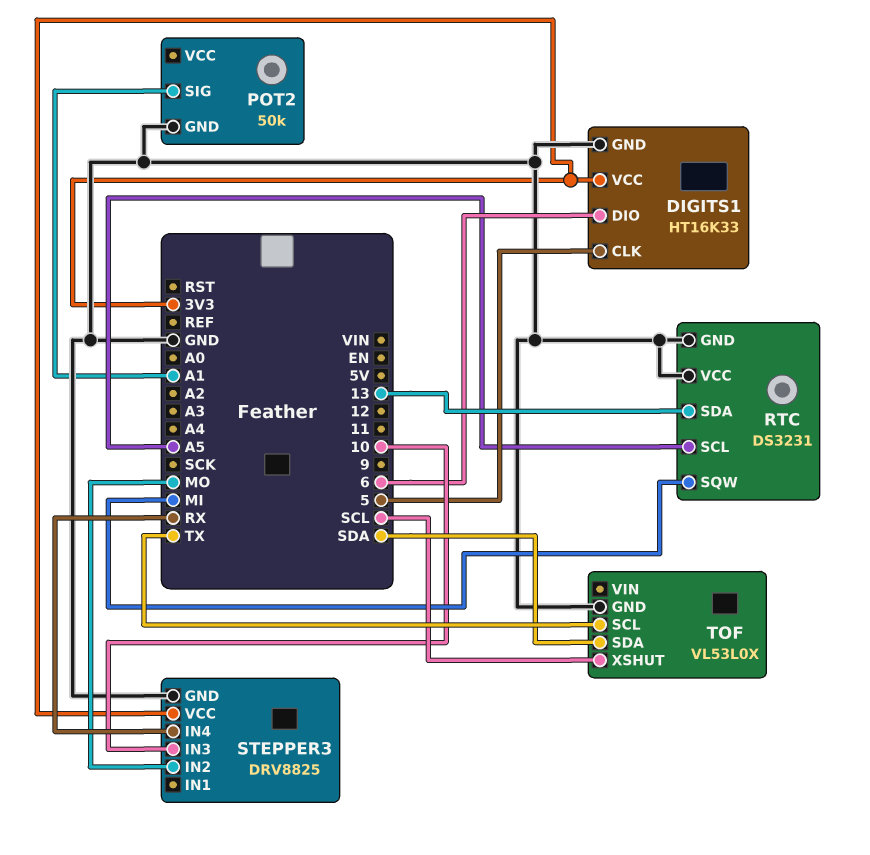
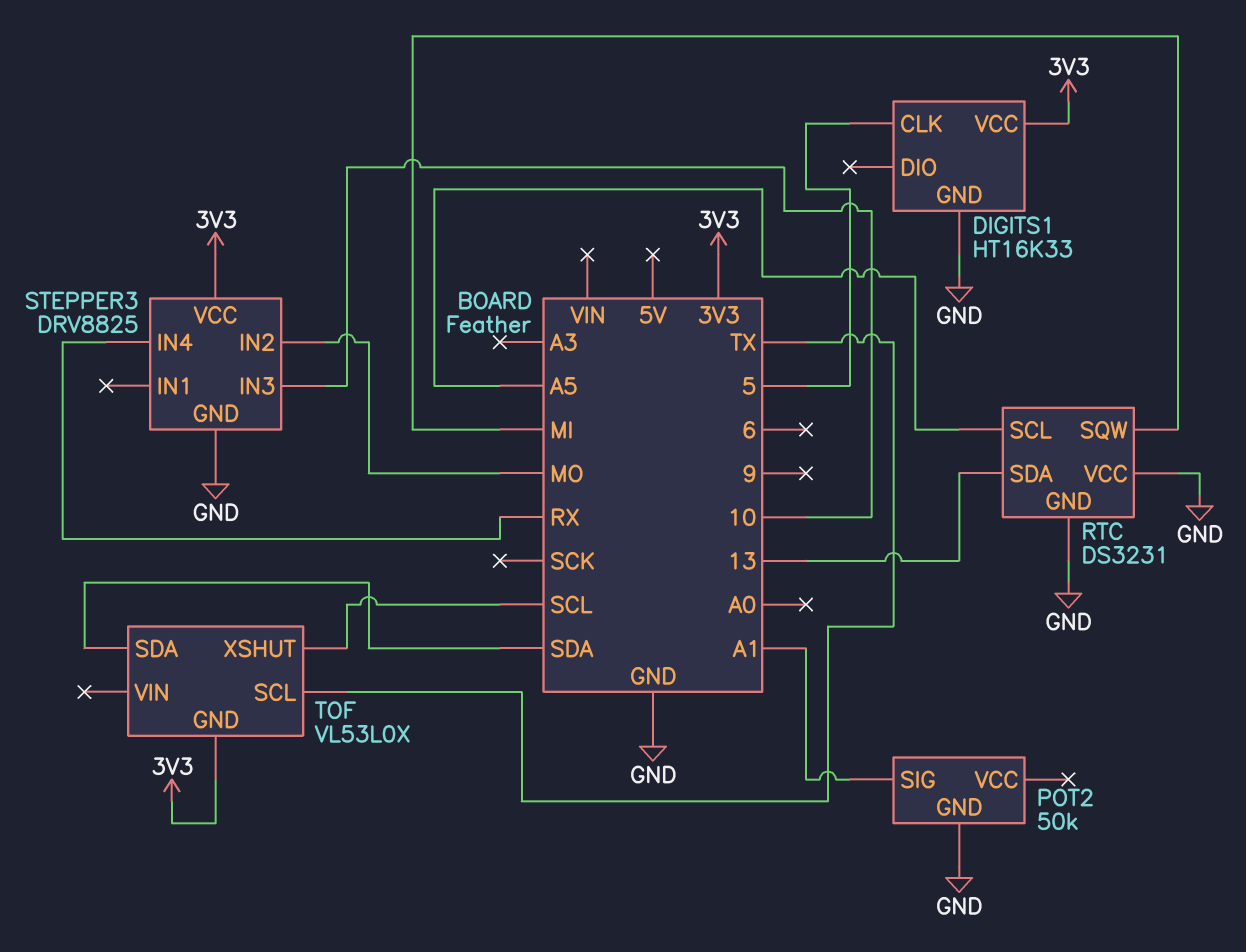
DIGITS1 pin DIO: 6 -> none
TOF pin GND: GND -> 3V3

